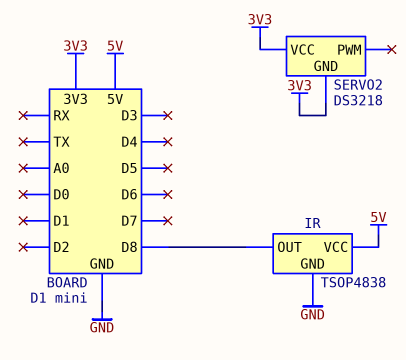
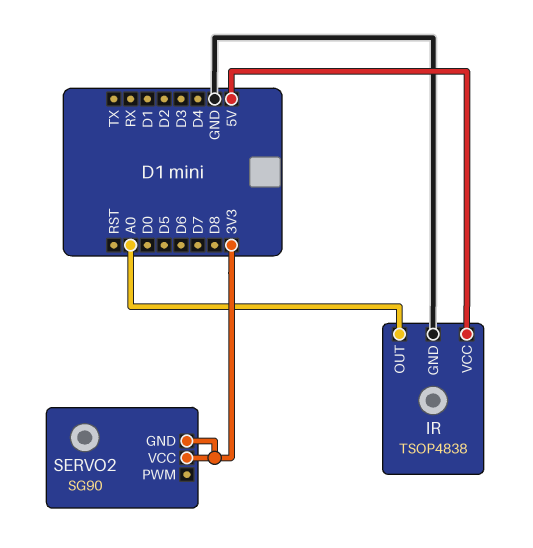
IR pin OUT: D8 -> A0
SERVO2: DS3218 -> SG90

